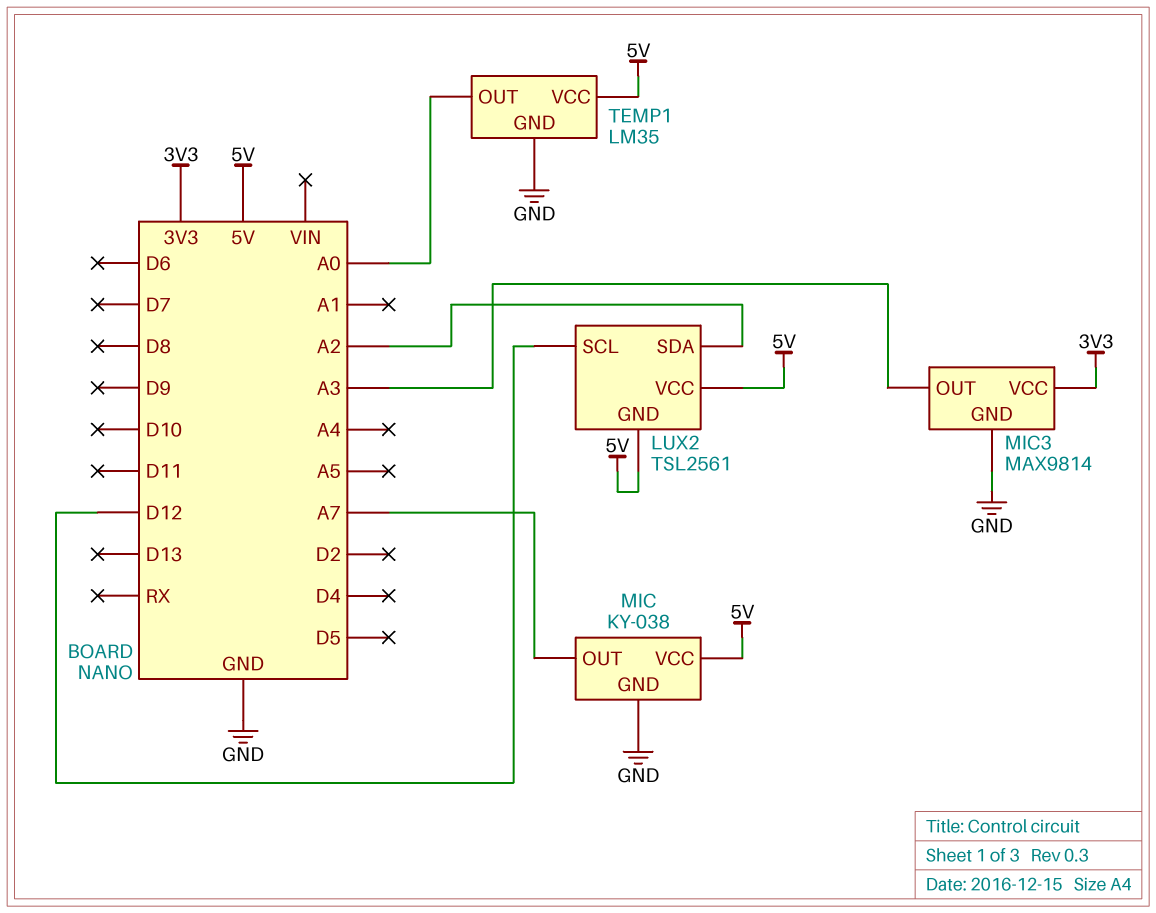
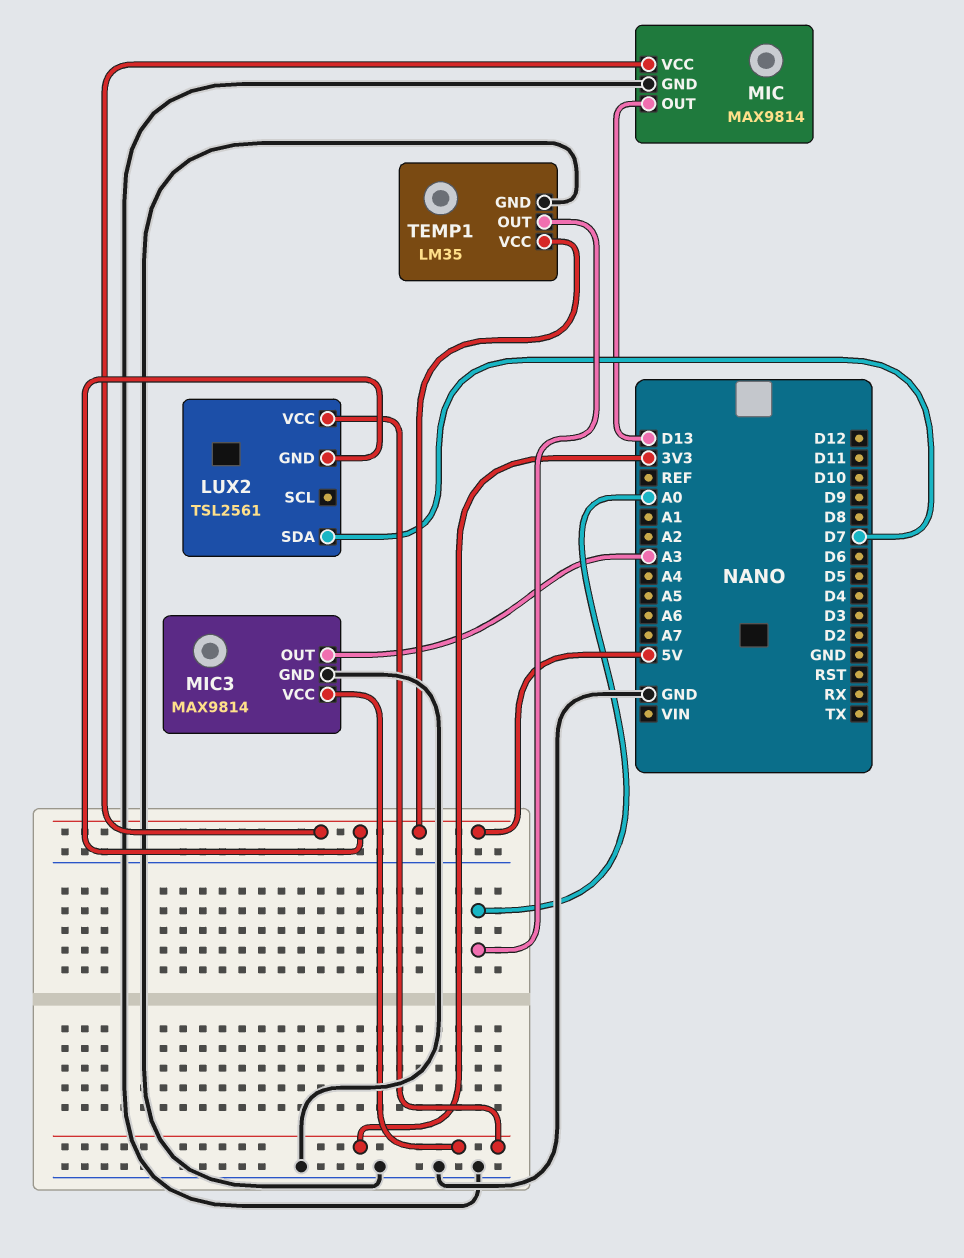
LUX2 pin SCL: D12 -> none
LUX2 pin SDA: A2 -> D7
LUX2 pin VCC: 5V -> 3V3
MIC: KY-038 -> MAX9814
MIC pin OUT: A7 -> D13

